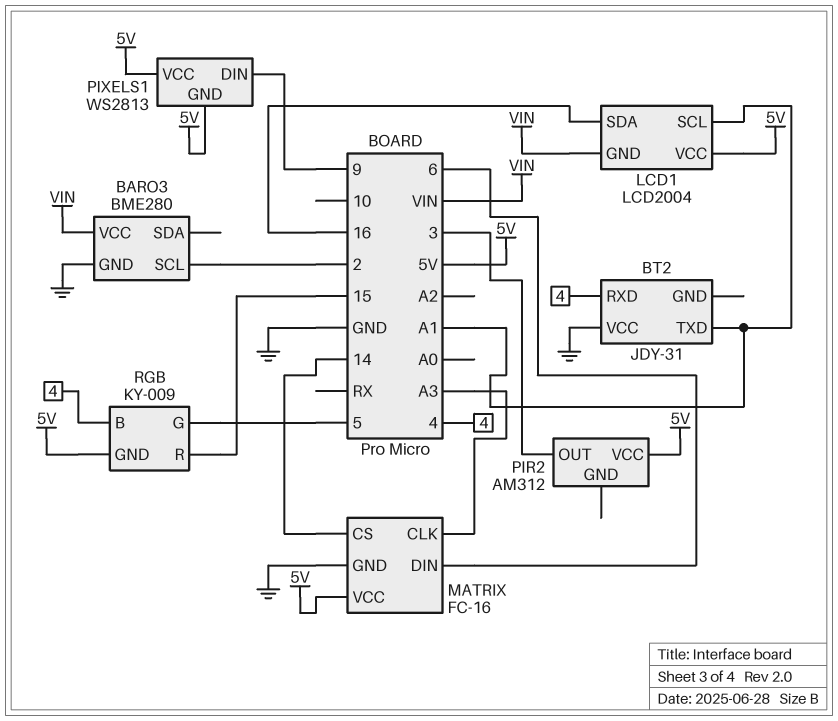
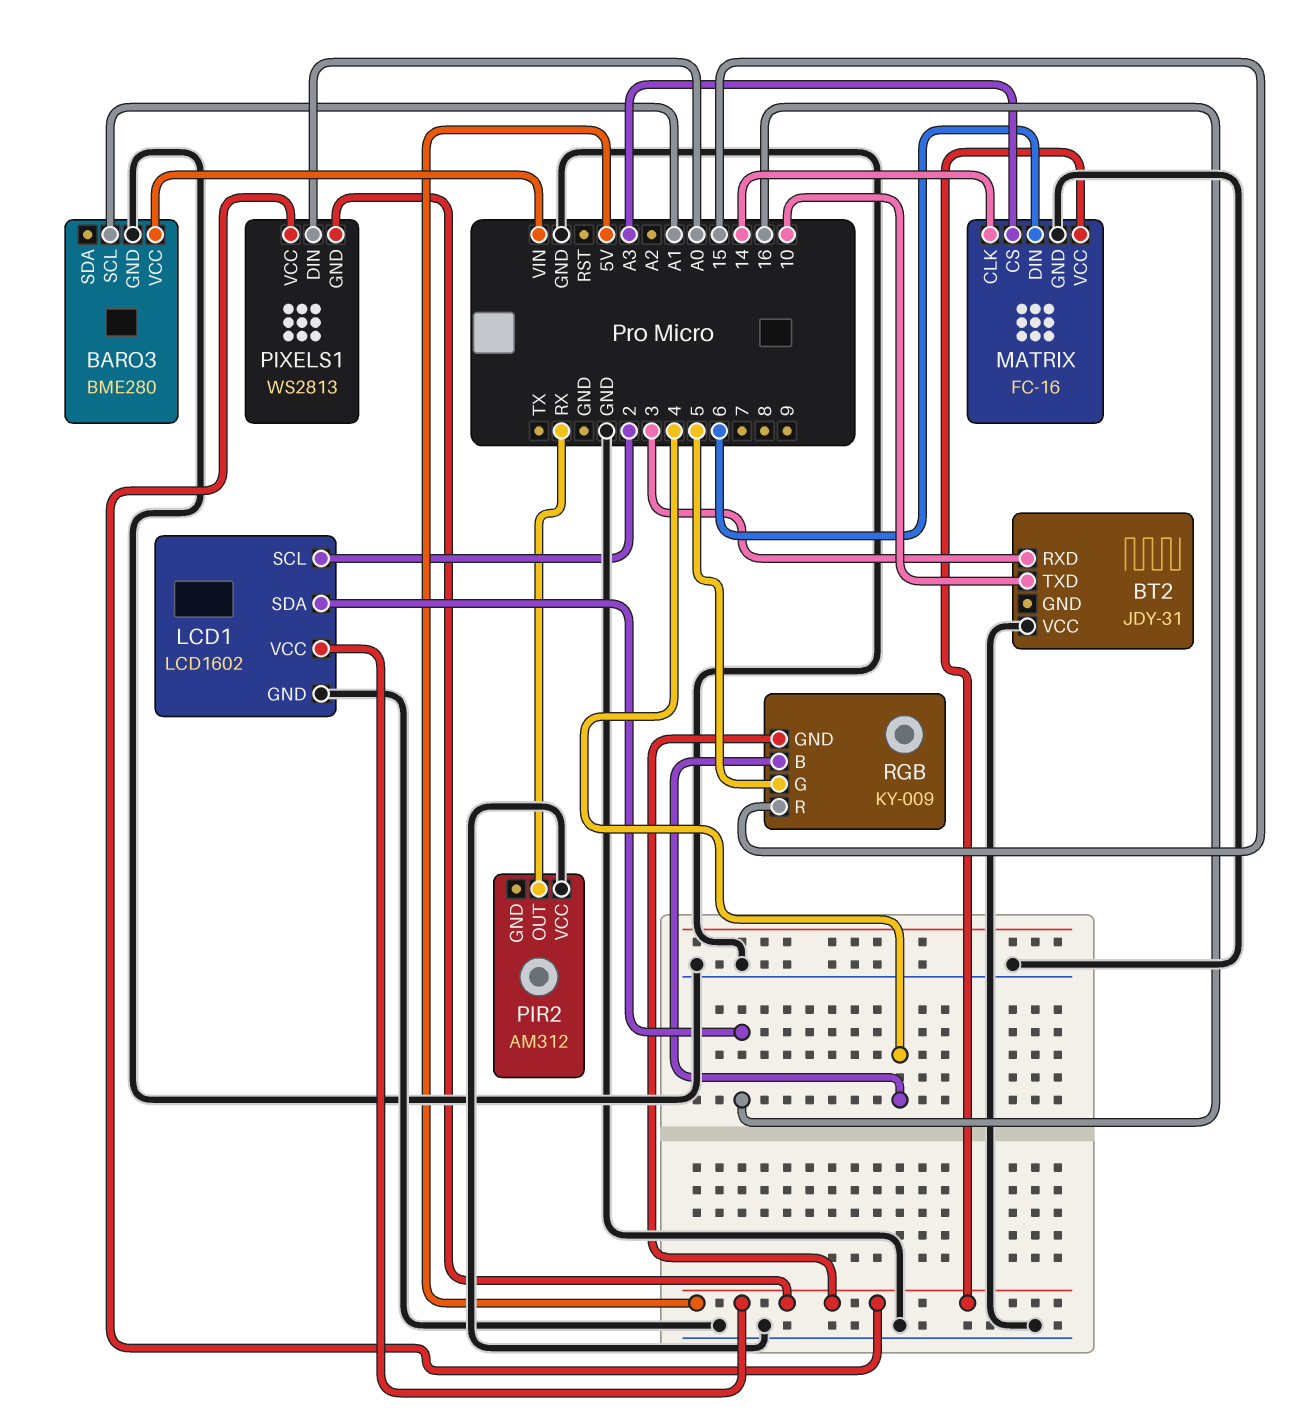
BARO3 pin SCL: 2 -> A1
BT2 pin RXD: 4 -> 3
BT2 pin TXD: A1 -> 10
LCD1: LCD2004 -> LCD1602
LCD1 pin GND: VIN -> GND
LCD1 pin SCL: A1 -> 2
MATRIX pin CLK: A3 -> 14
MATRIX pin CS: 14 -> A3
PIR2 pin OUT: 3 -> RX
PIR2 pin VCC: 5V -> GND
PIXELS1 pin DIN: 9 -> A0

